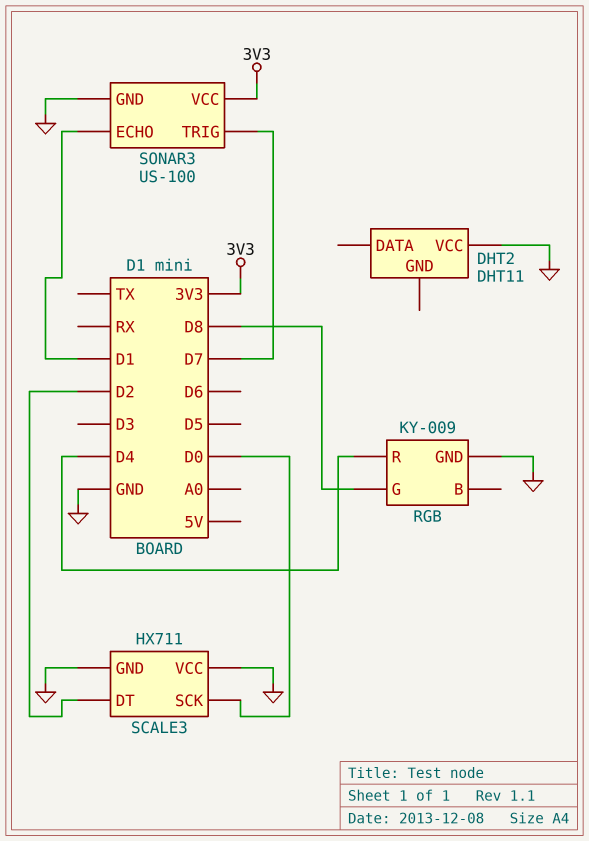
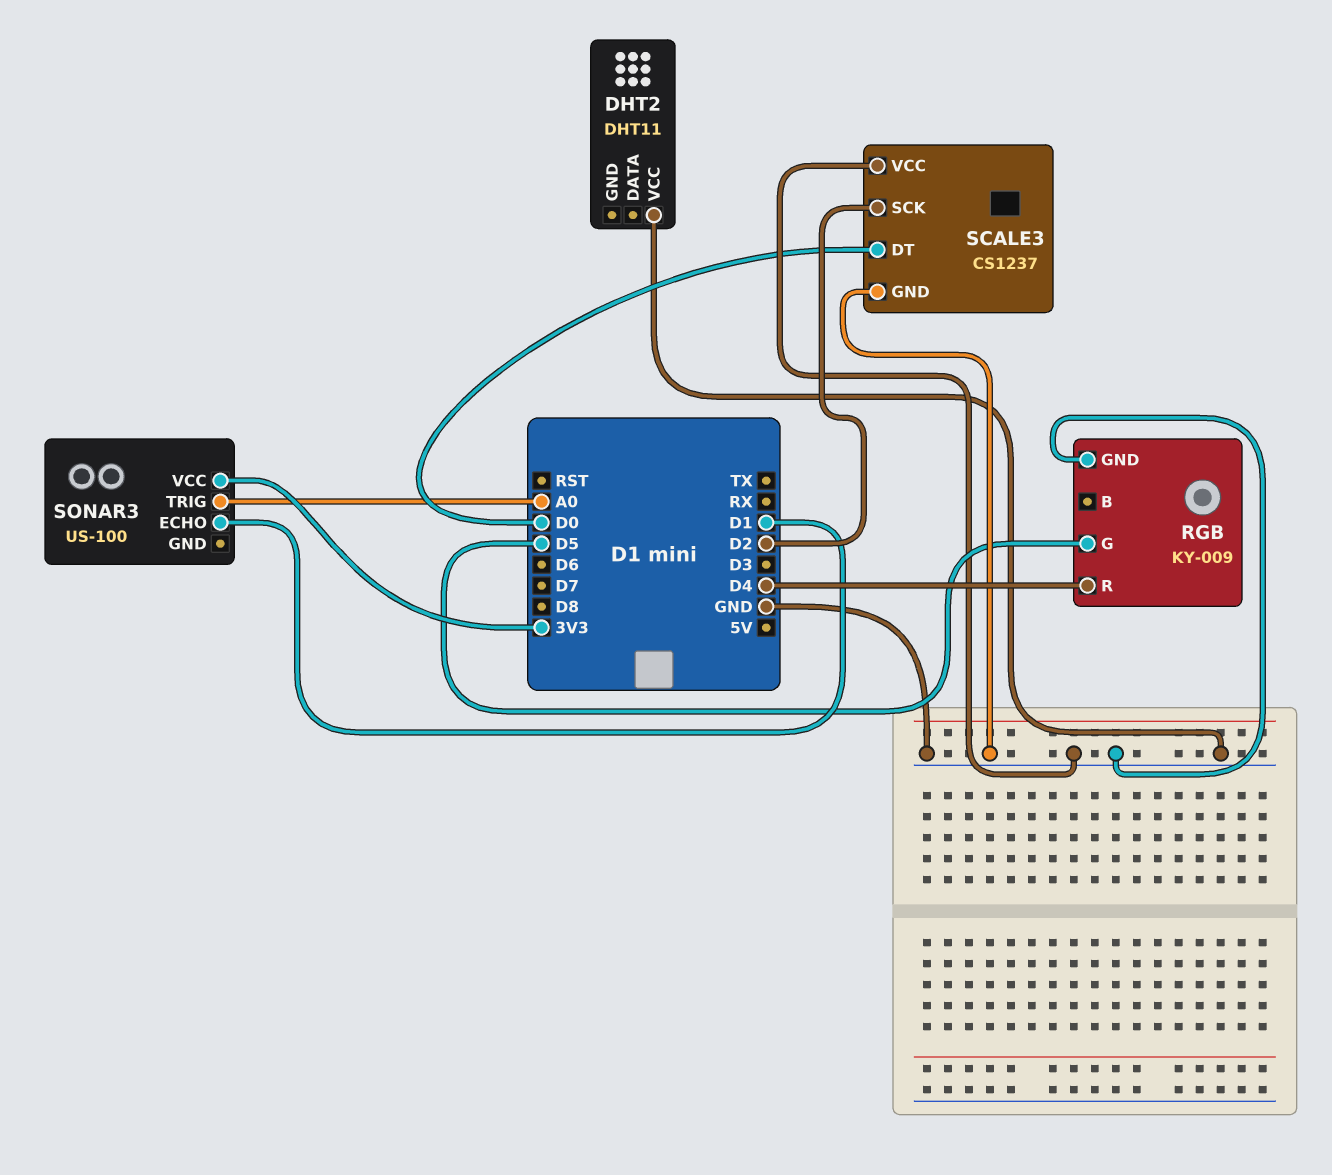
RGB pin G: D8 -> D5
SCALE3: HX711 -> CS1237
SCALE3 pin DT: D2 -> D0
SCALE3 pin SCK: D0 -> D2
SONAR3 pin GND: GND -> none
SONAR3 pin TRIG: D7 -> A0

